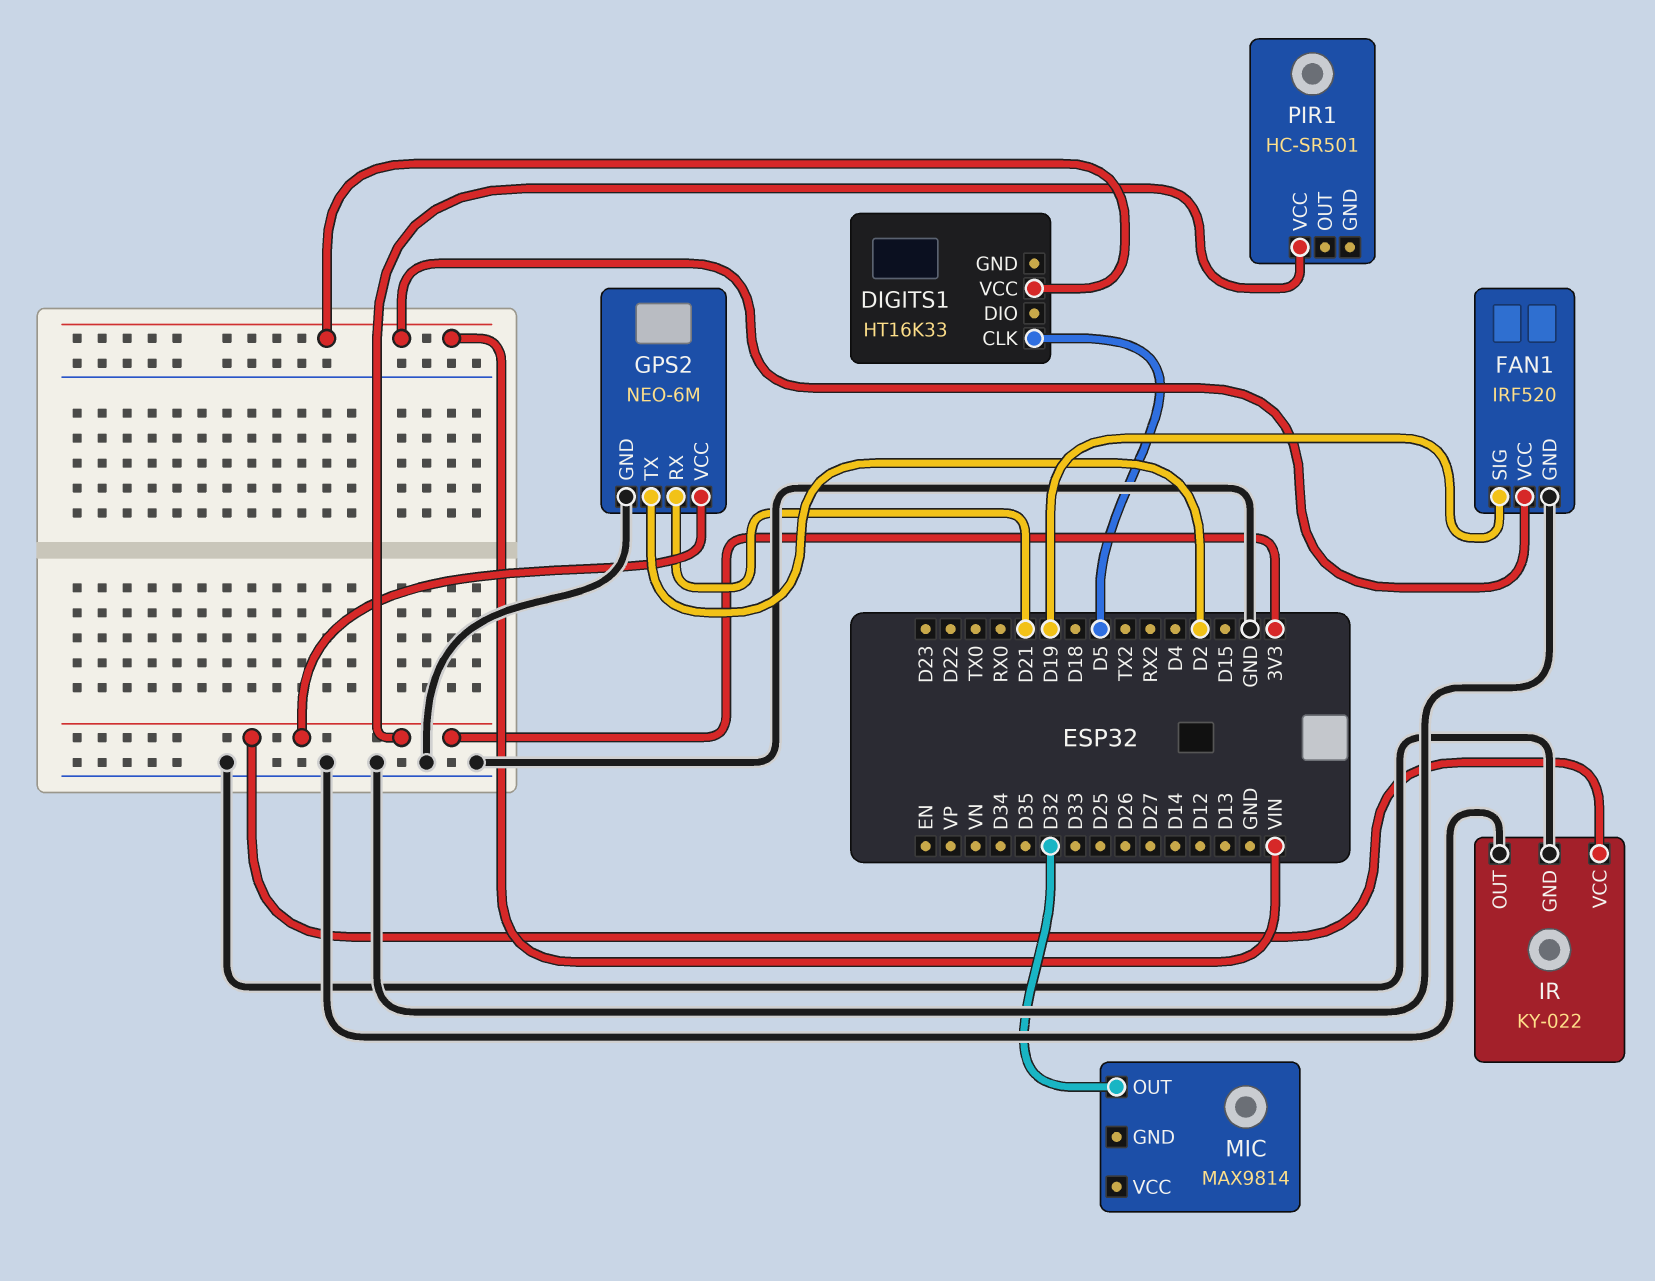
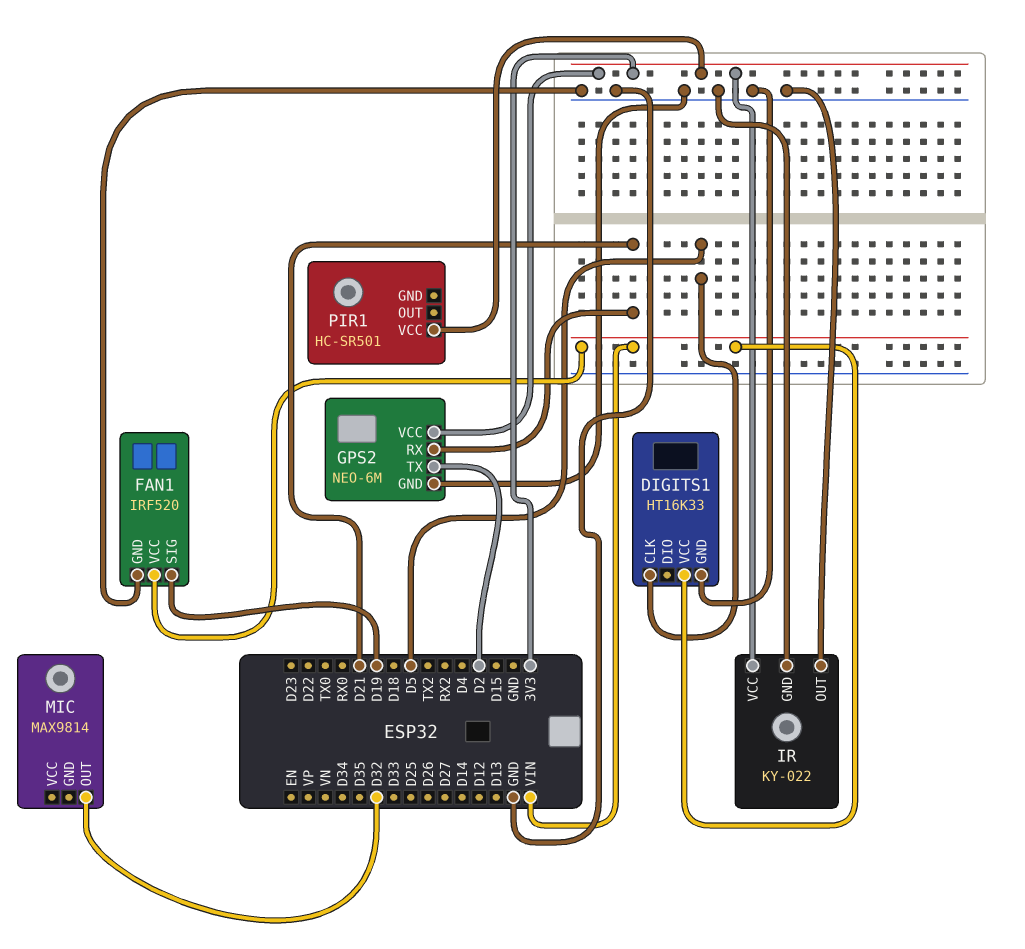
DIGITS1 pin GND: none -> GND

